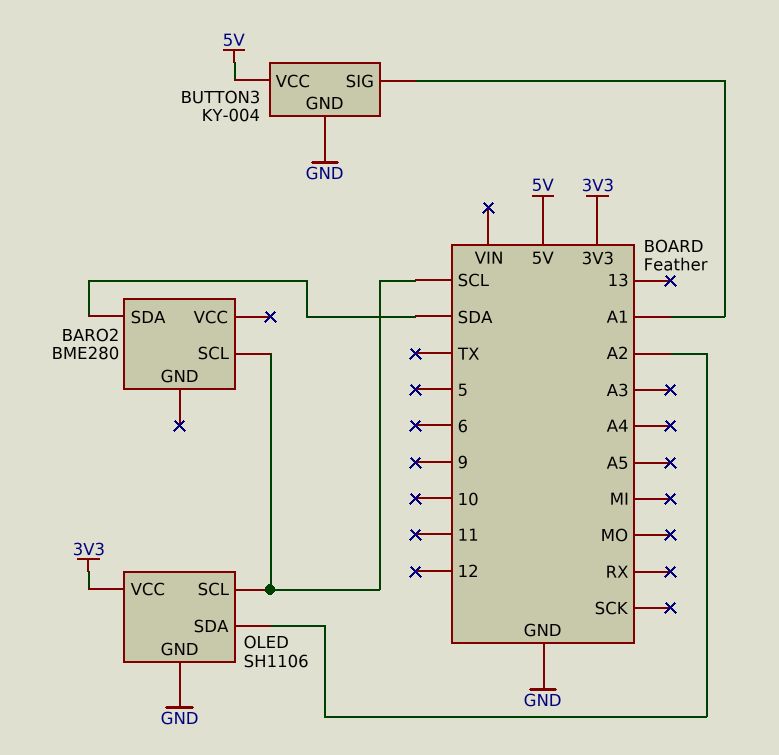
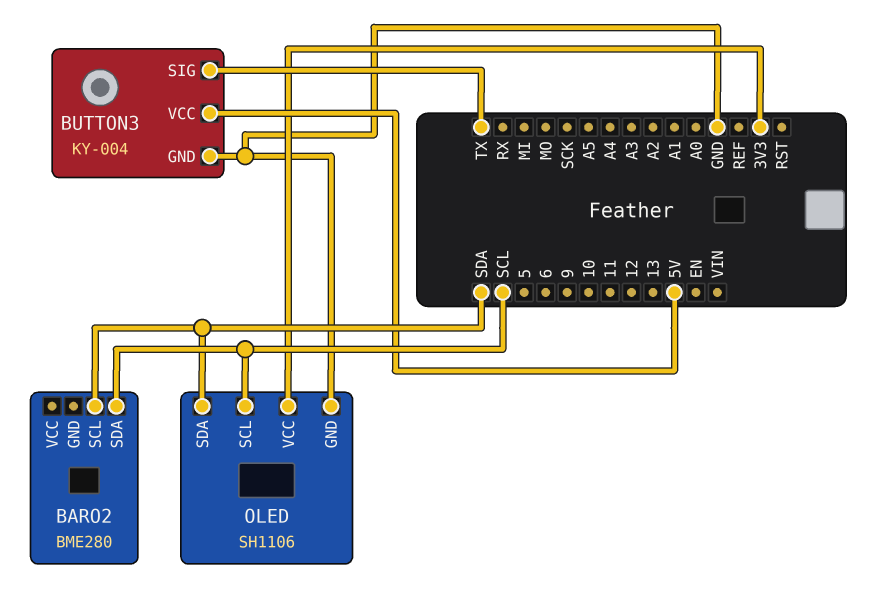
BARO2 pin SCL: SCL -> SDA
BARO2 pin SDA: SDA -> SCL
BUTTON3 pin SIG: A1 -> TX
OLED pin SDA: A2 -> SDA

